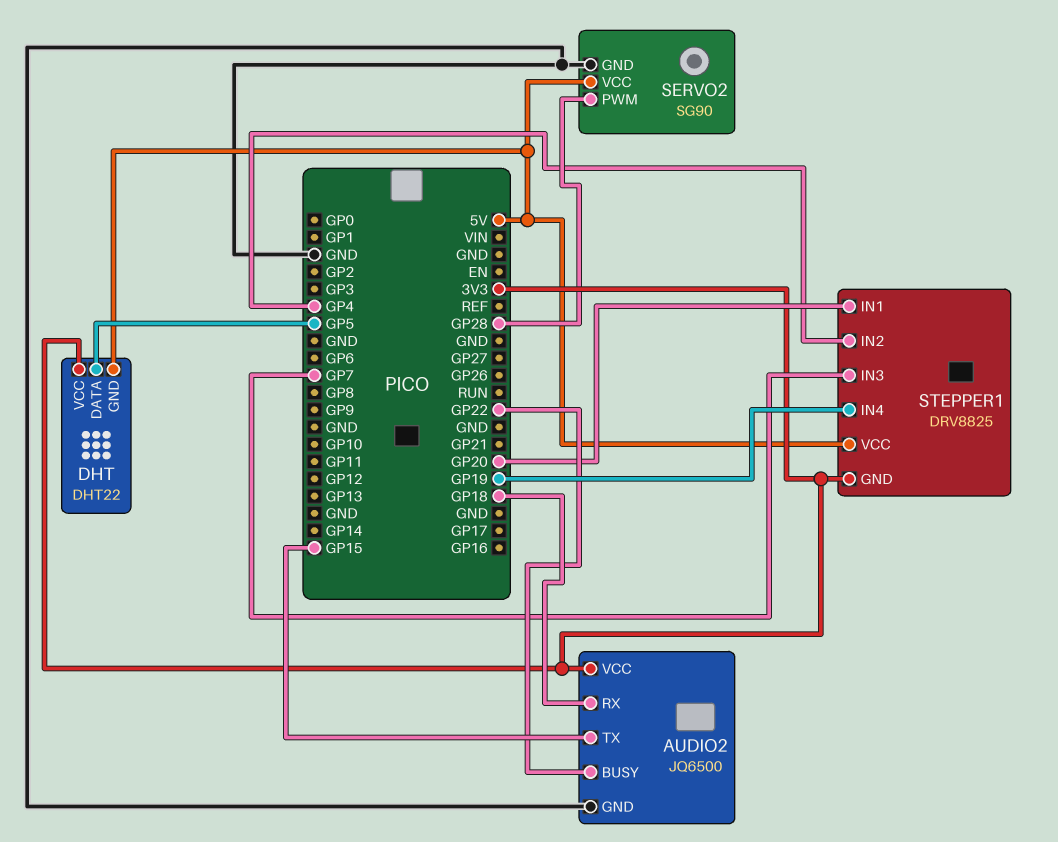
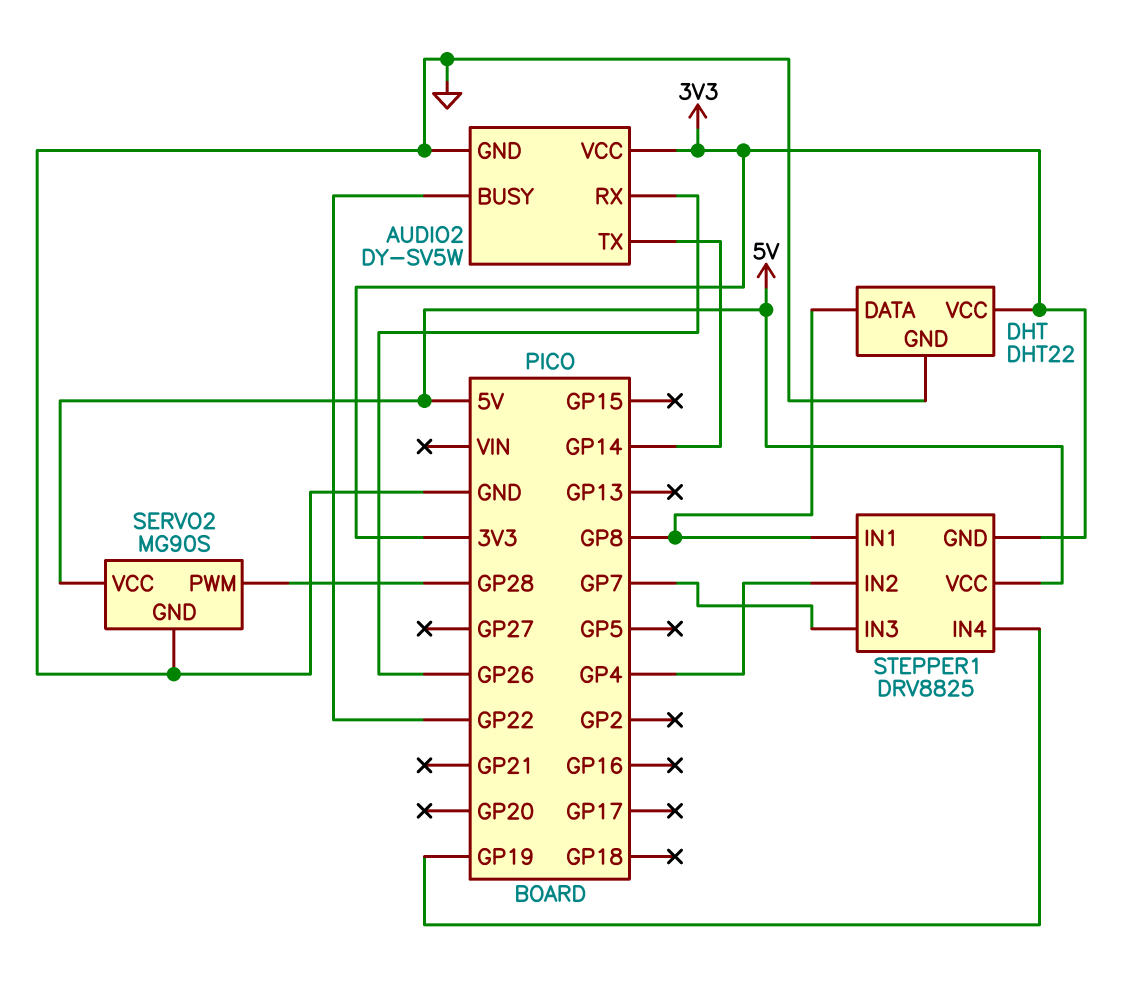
AUDIO2: JQ6500 -> DY-SV5W
AUDIO2 pin RX: GP18 -> GP26
AUDIO2 pin TX: GP15 -> GP14
DHT pin DATA: GP5 -> GP8
DHT pin GND: 5V -> GND
SERVO2: SG90 -> MG90S
STEPPER1 pin IN1: GP20 -> GP8

